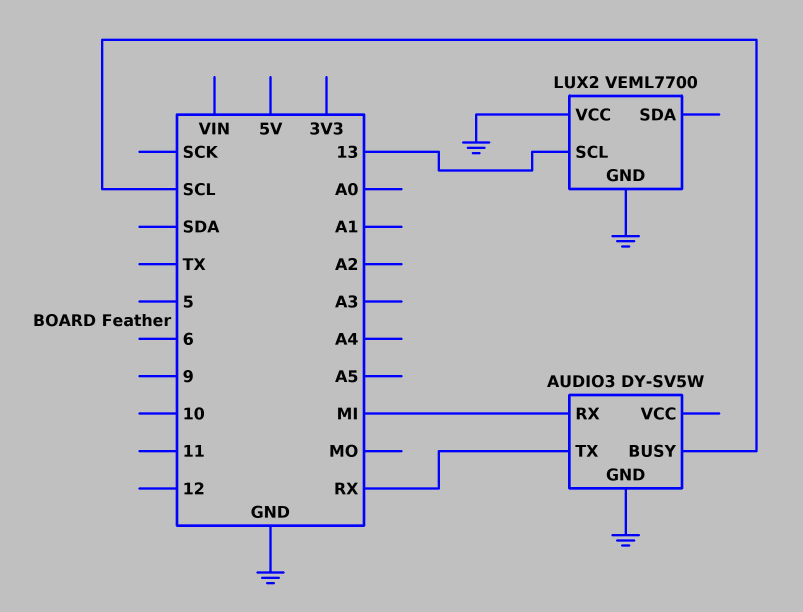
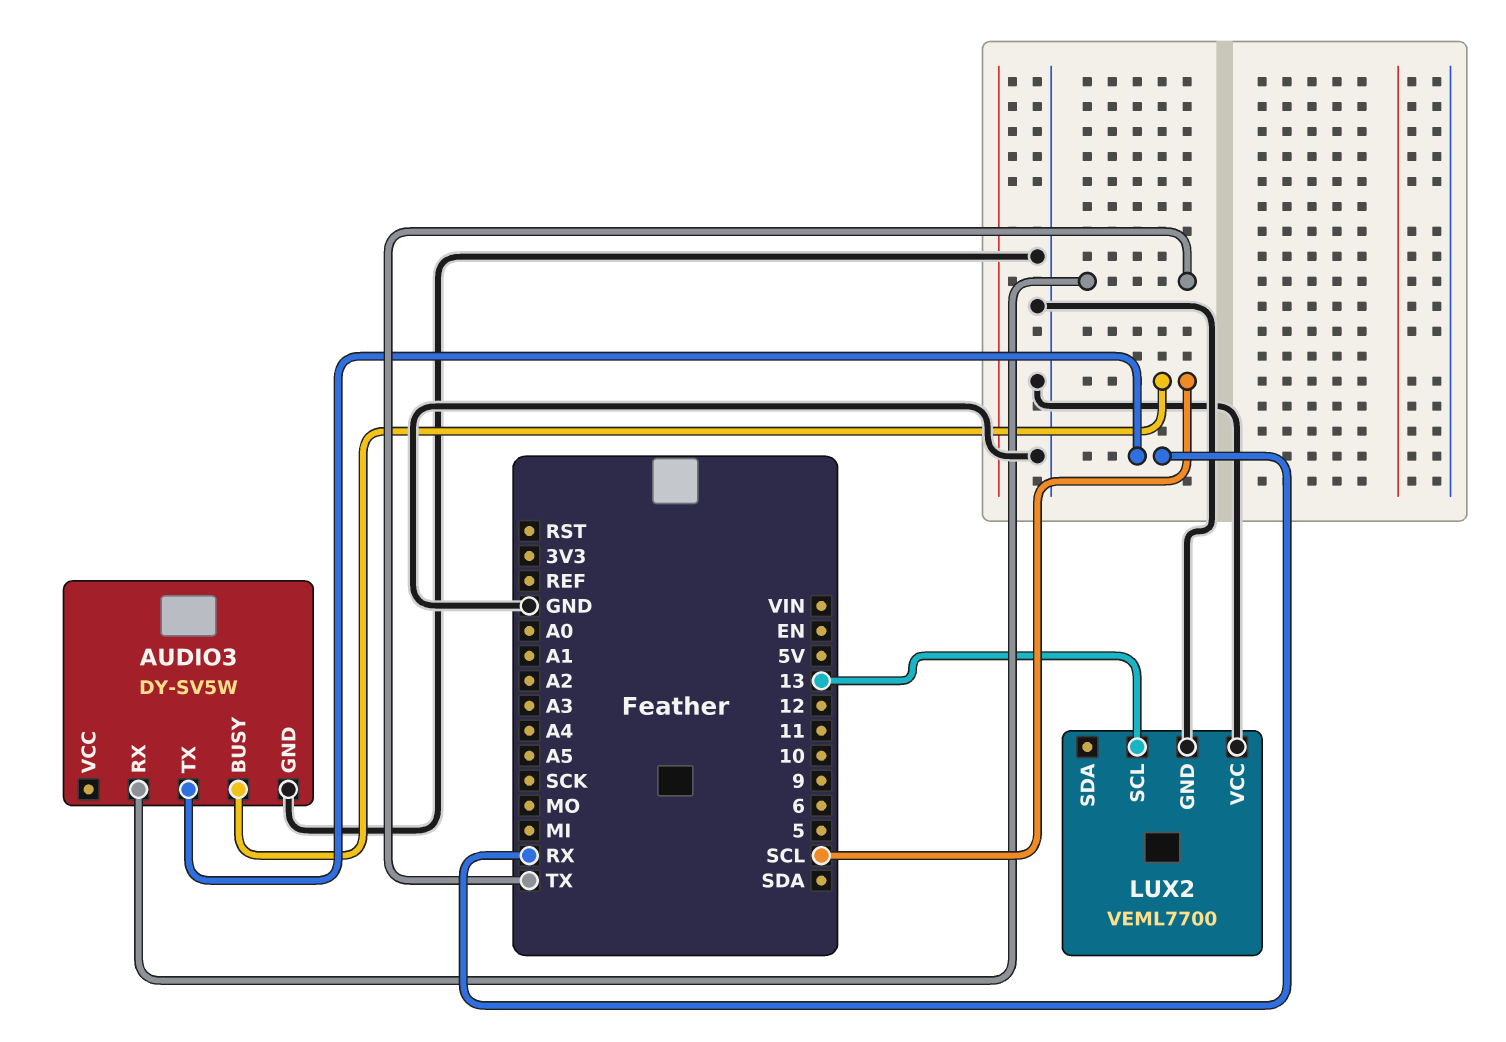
AUDIO3 pin RX: MI -> TX

